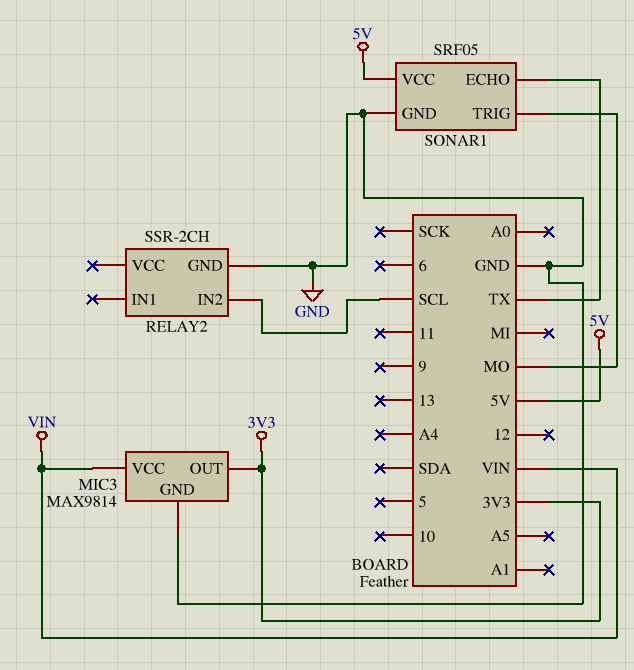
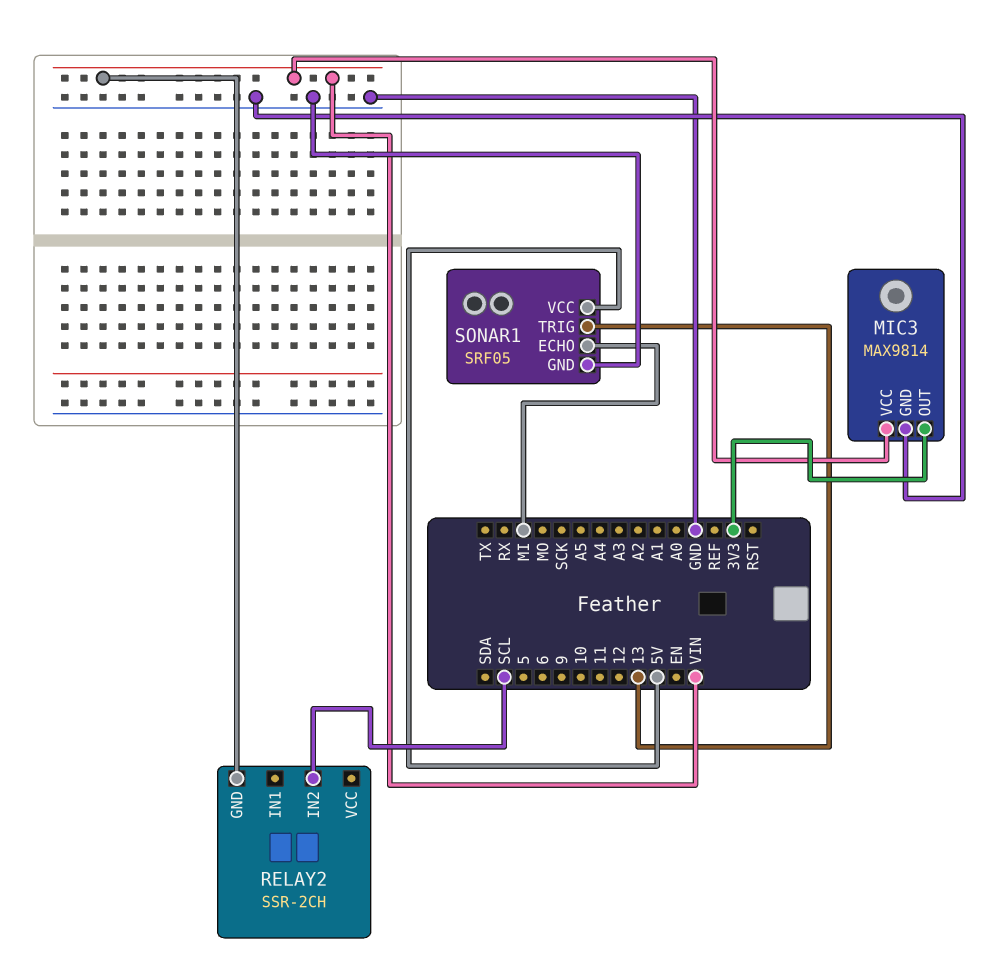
RELAY2 pin GND: GND -> VIN
SONAR1 pin ECHO: TX -> MI
SONAR1 pin TRIG: MO -> 13

